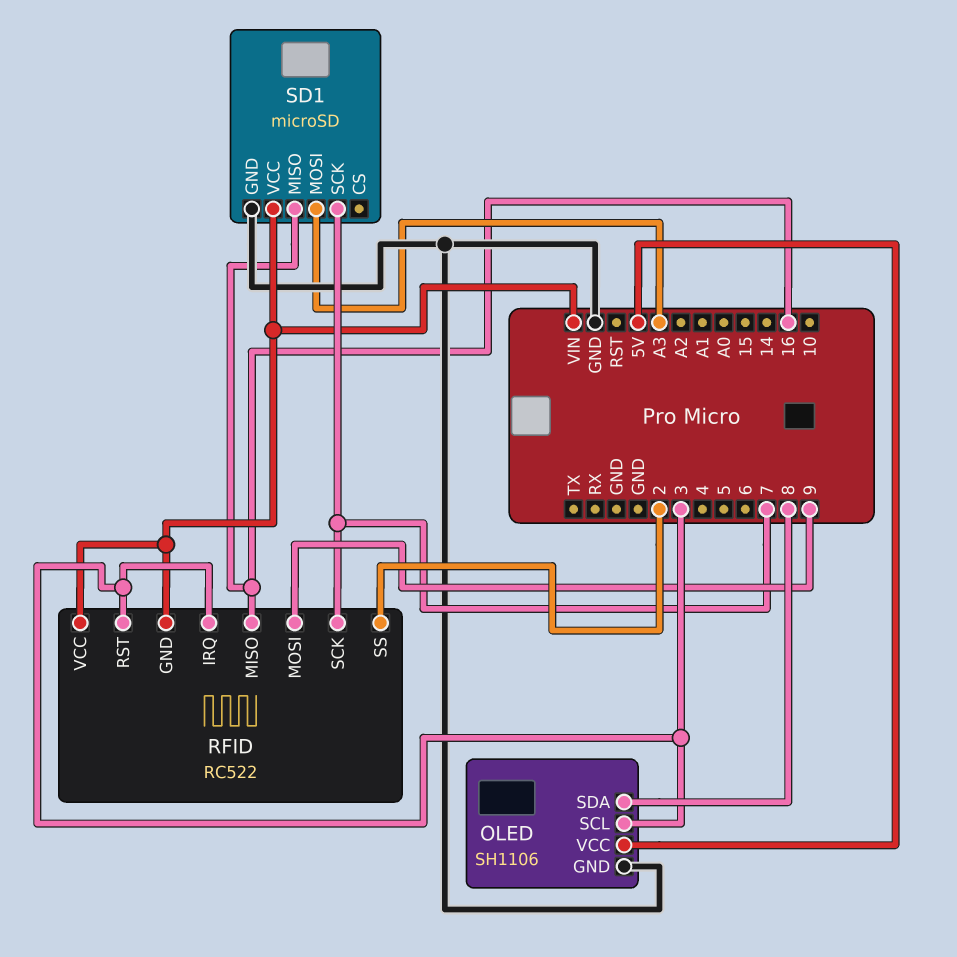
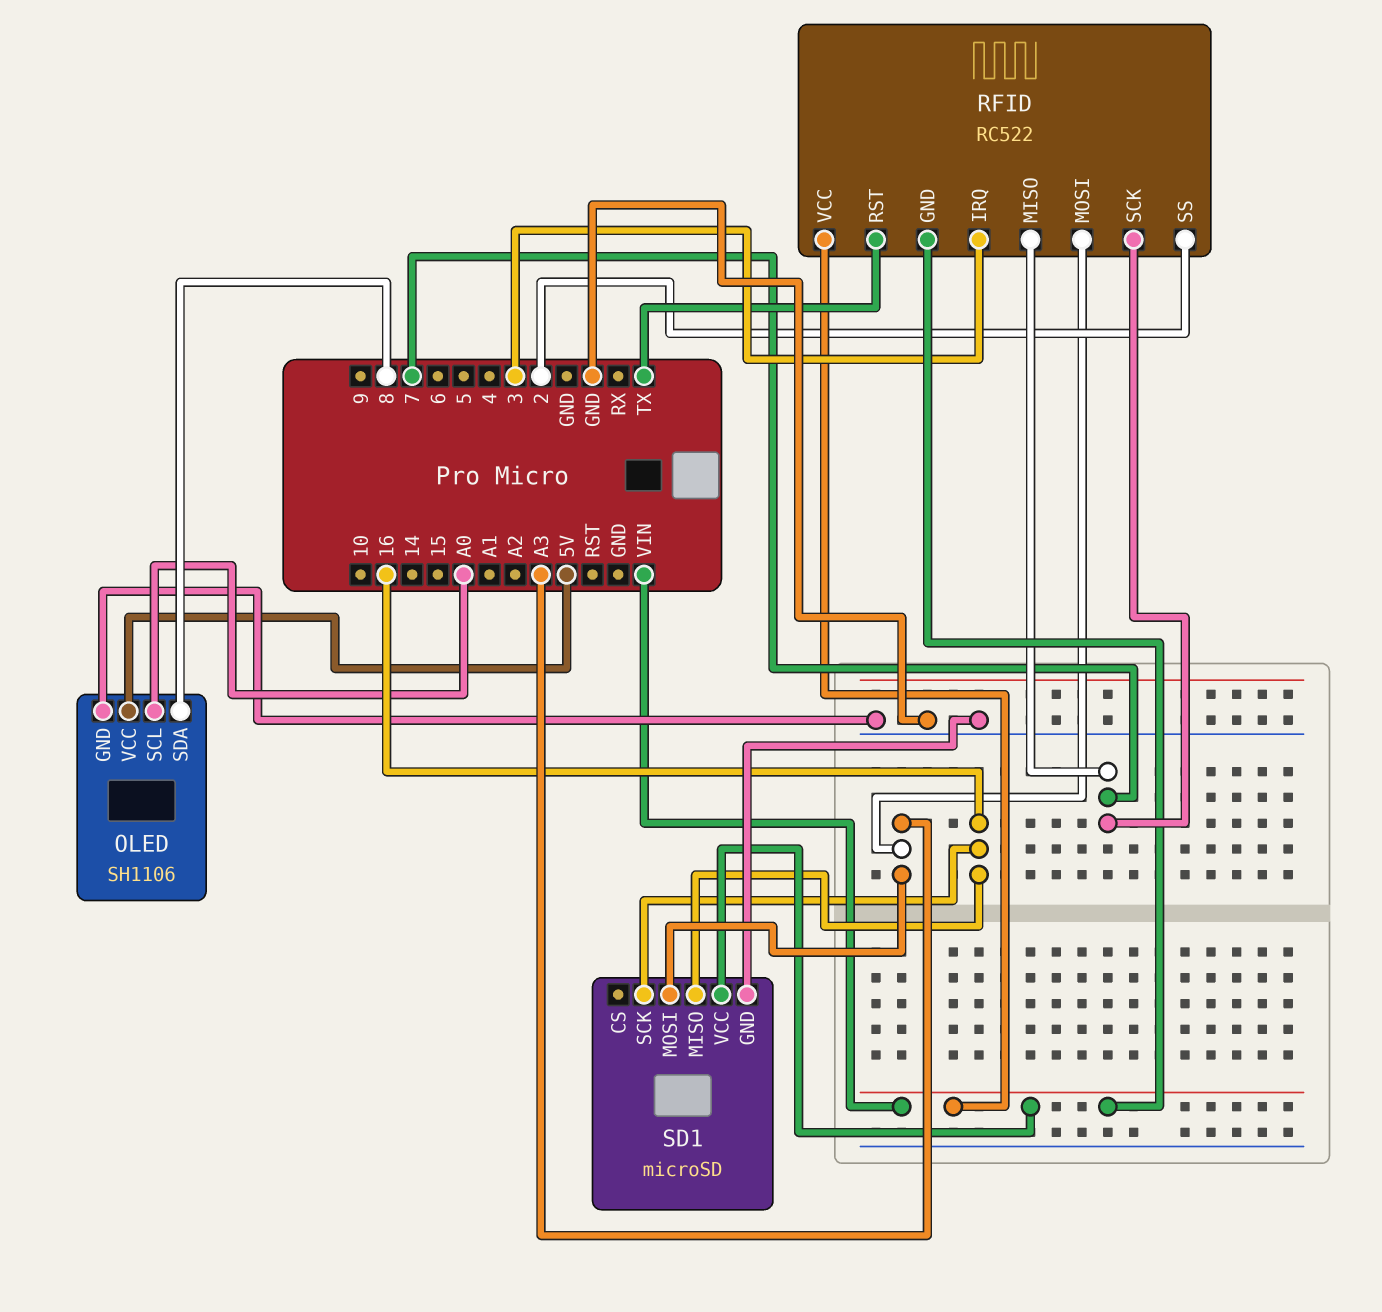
OLED pin SCL: 3 -> A0
RFID pin MISO: 16 -> 7
RFID pin MOSI: 9 -> A3
RFID pin RST: 3 -> TX
SD1 pin SCK: 7 -> 16

